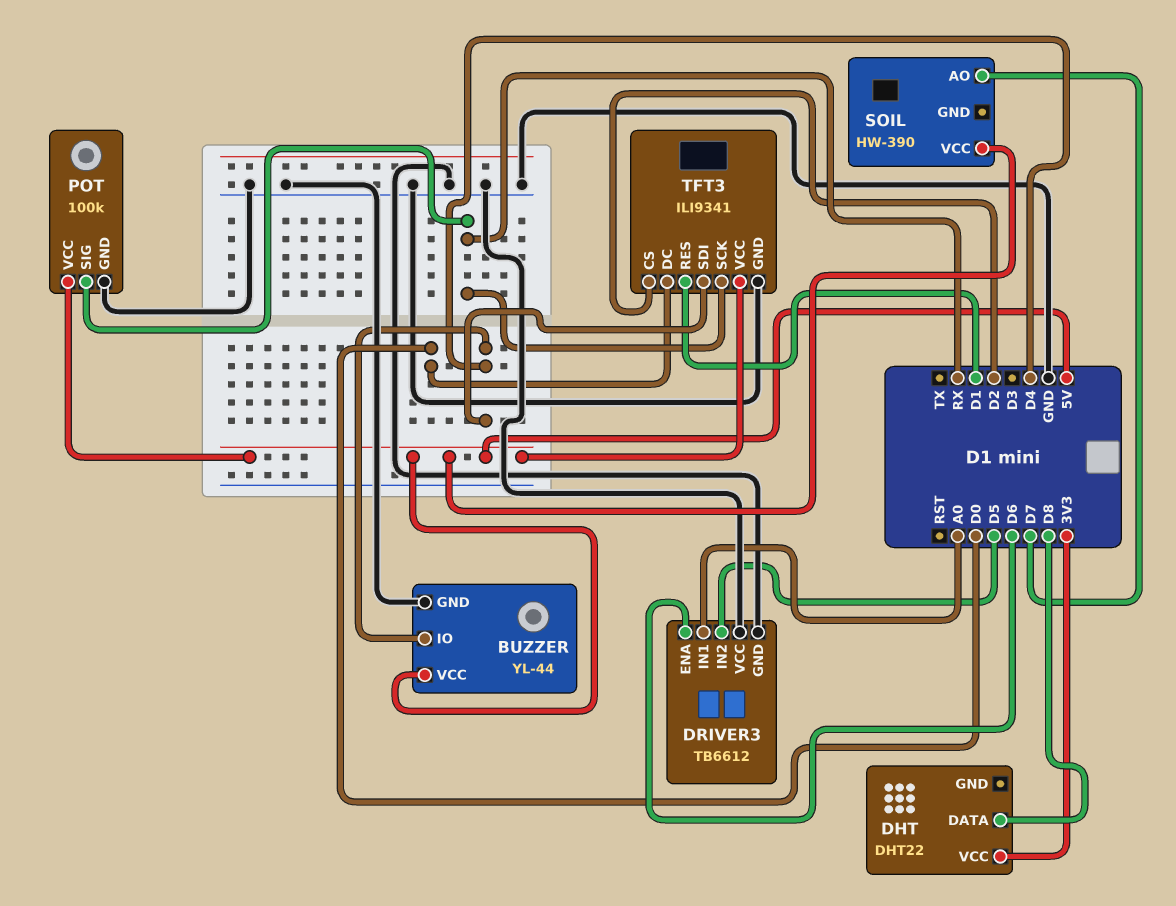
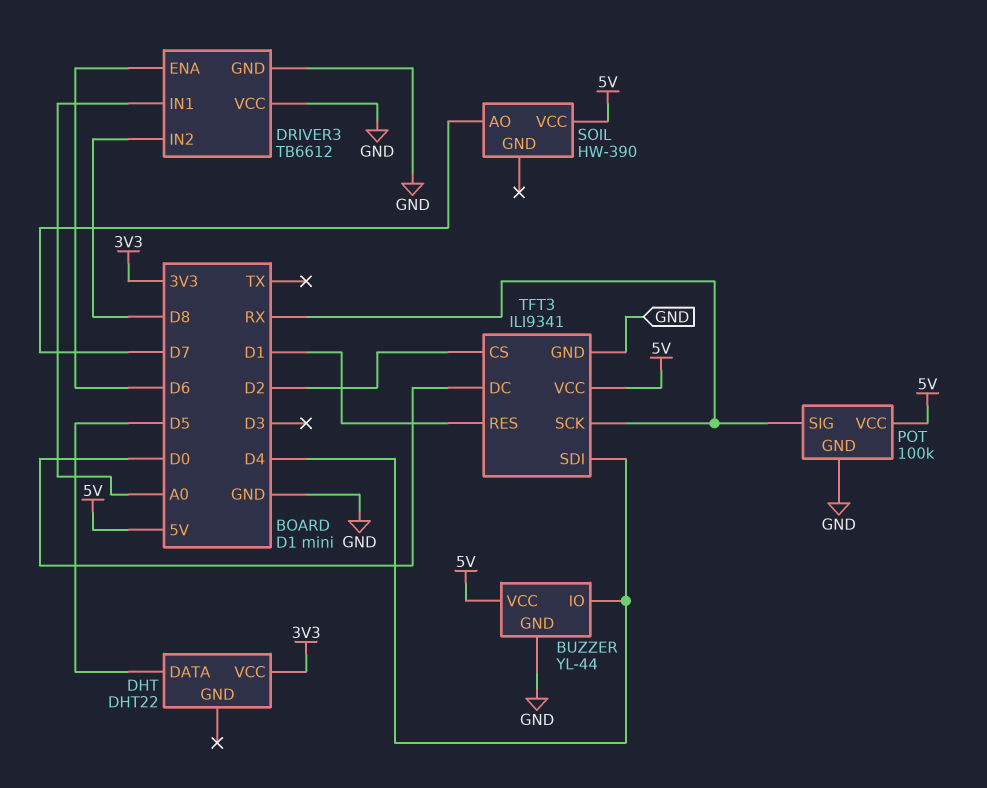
DHT pin DATA: D8 -> D5
DRIVER3 pin IN2: D5 -> D8

